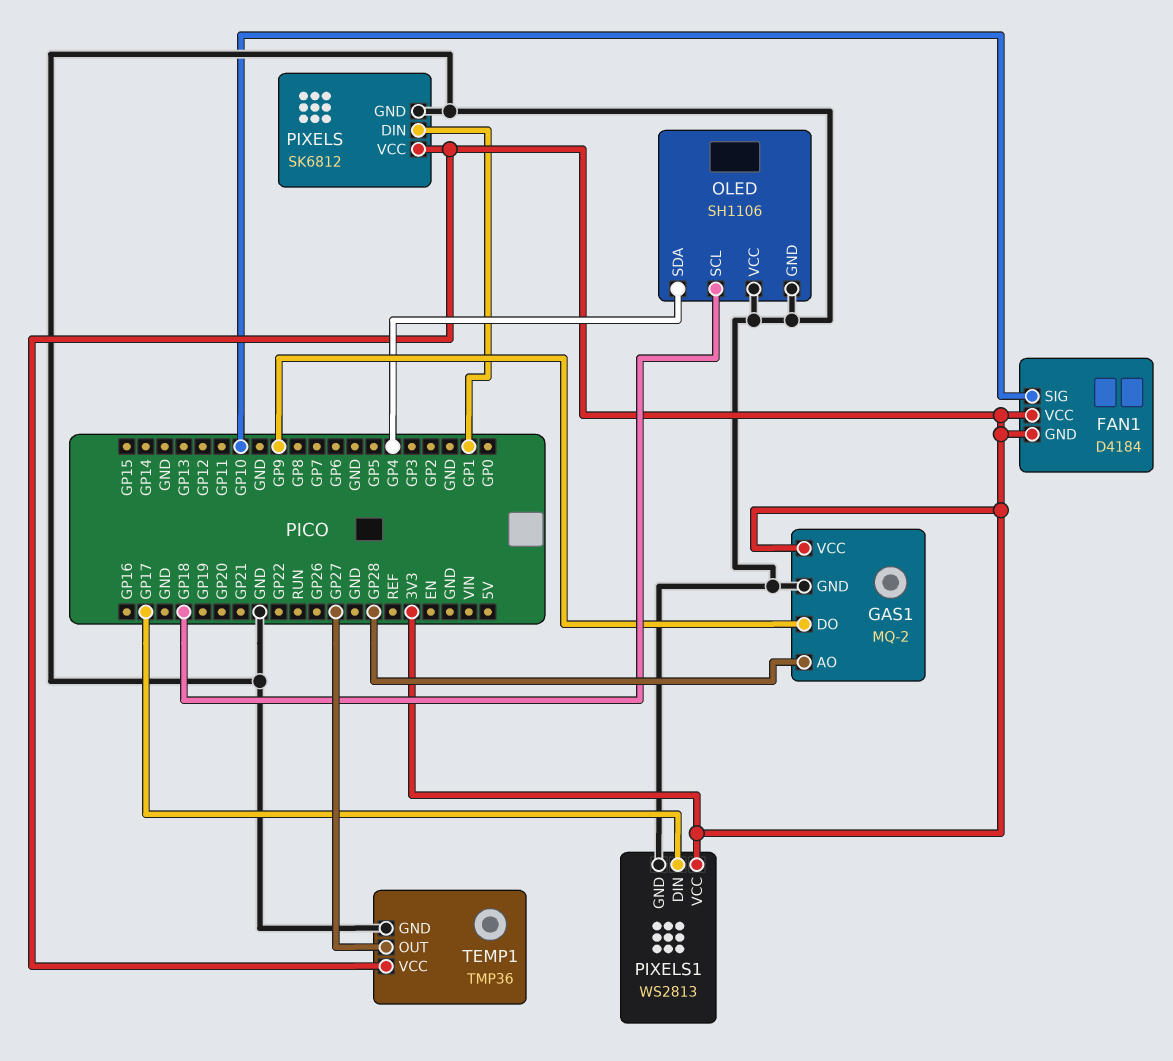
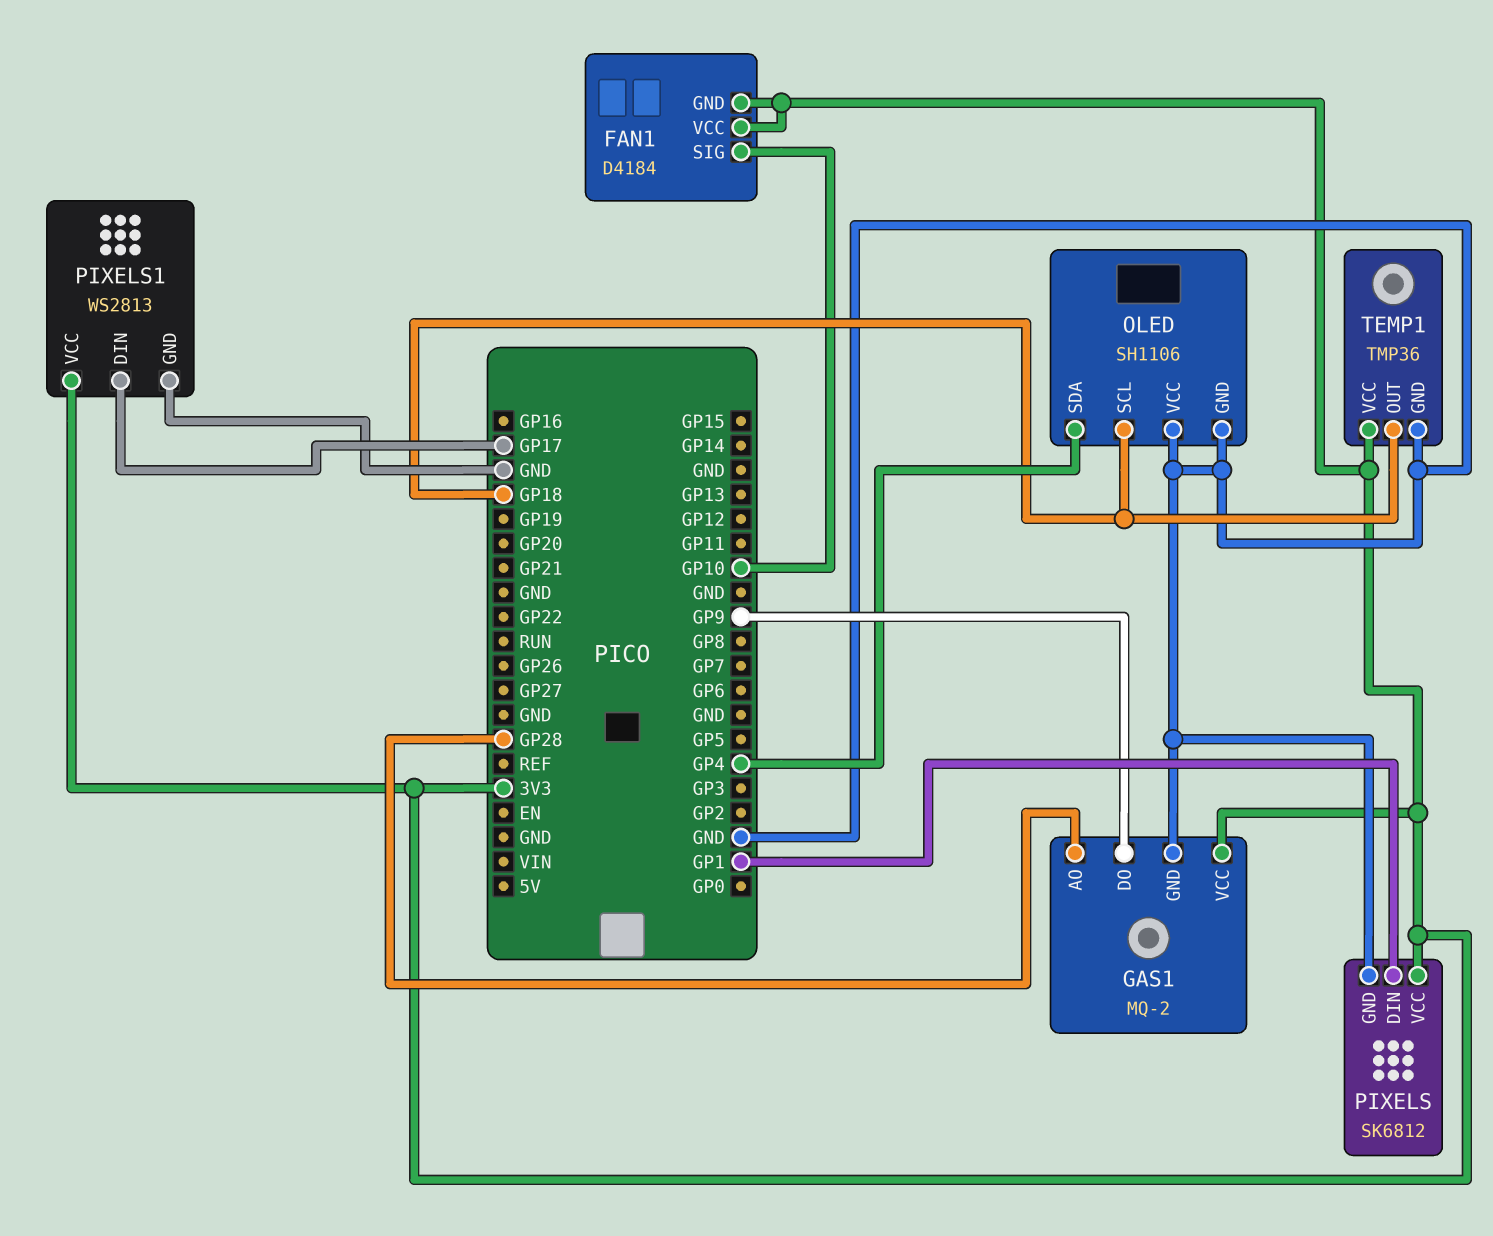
TEMP1 pin OUT: GP27 -> GP18

